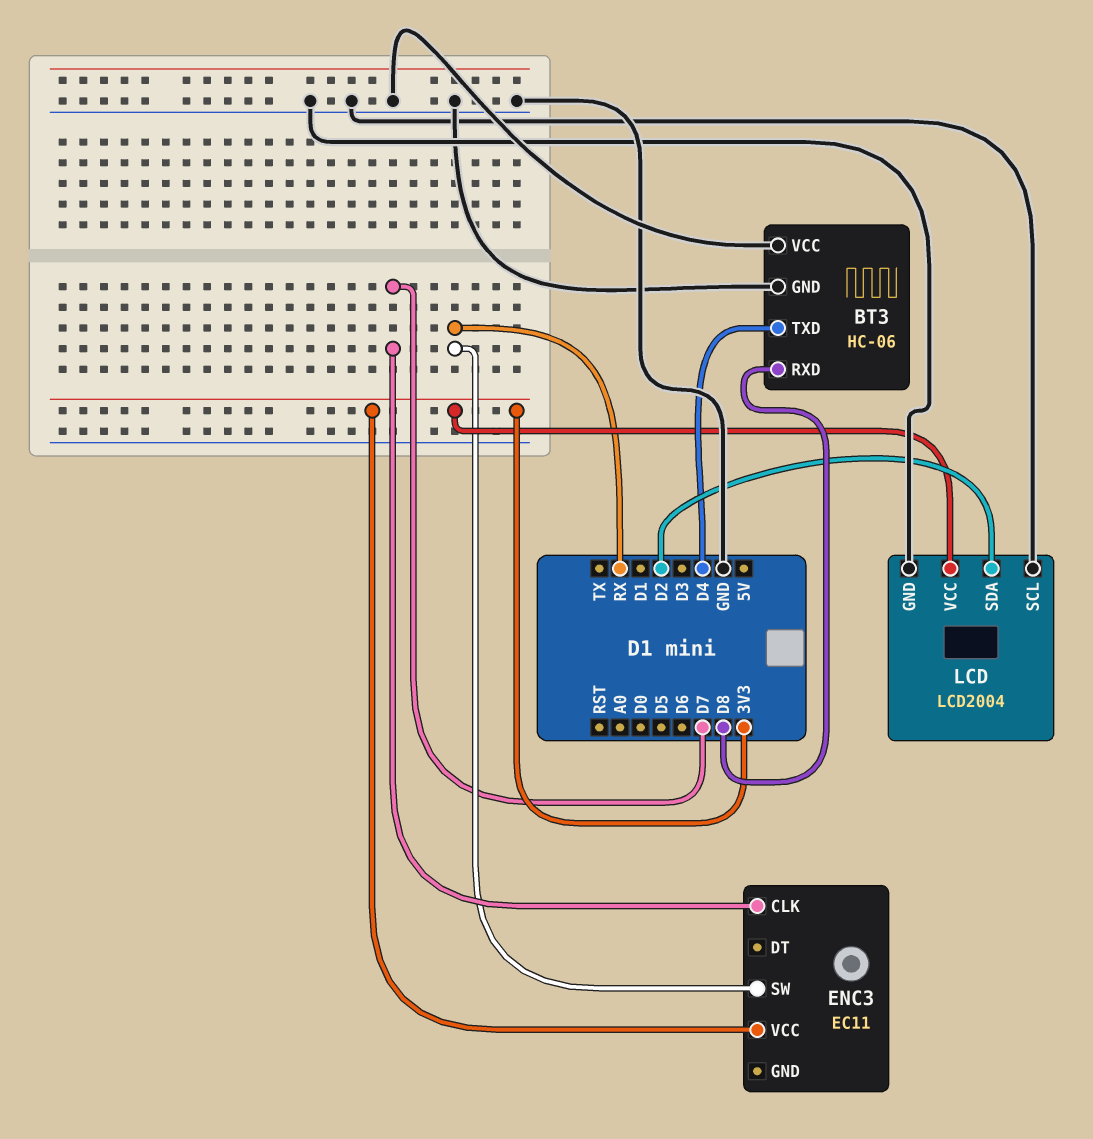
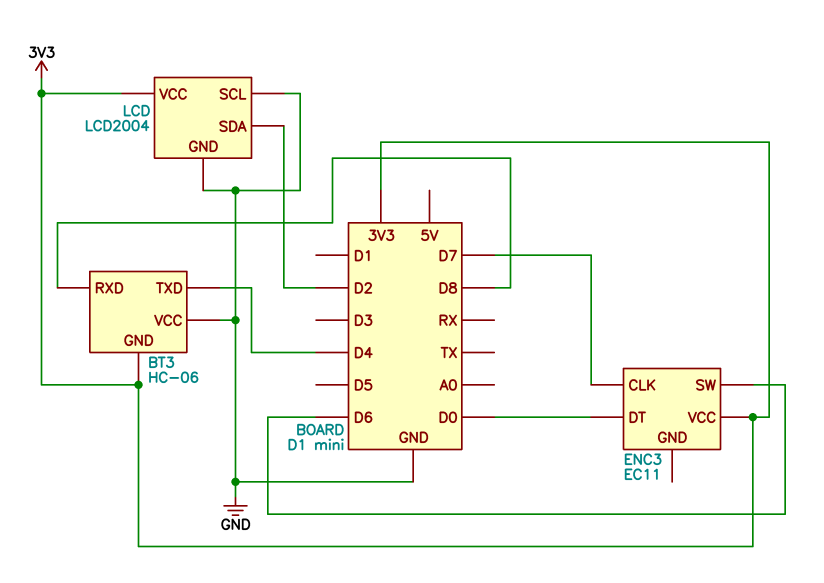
BT3 pin GND: GND -> 3V3
ENC3 pin DT: none -> D0
ENC3 pin SW: RX -> D6

